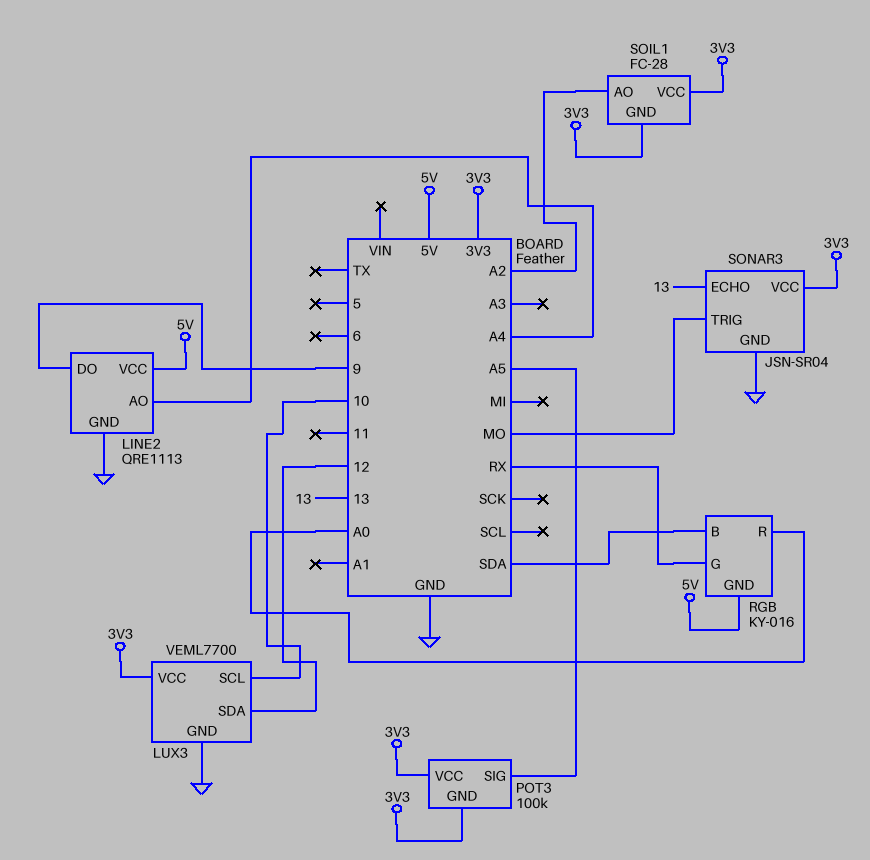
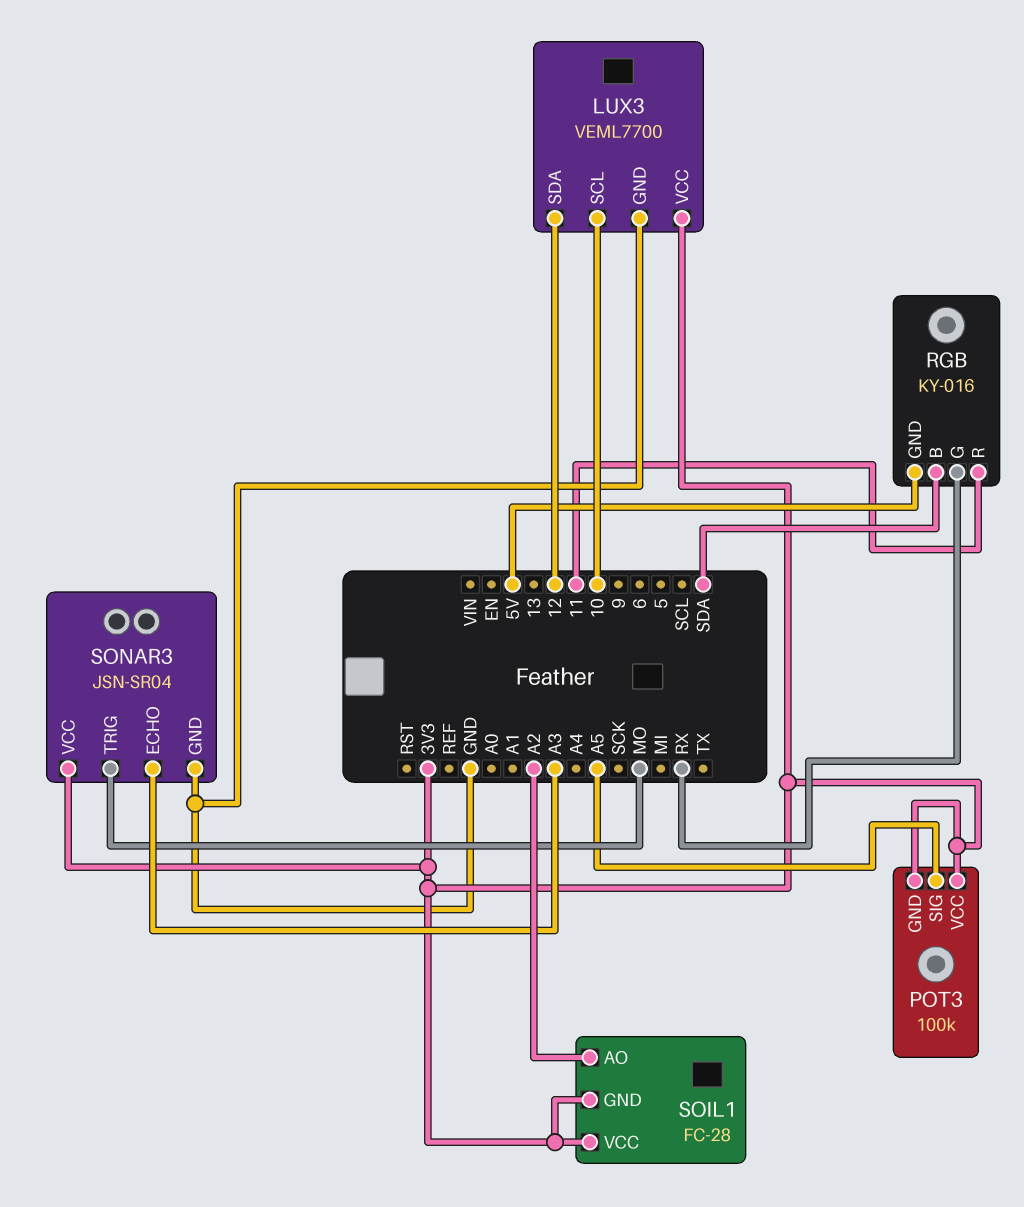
LINE2: QRE1113 -> none
LINE2 pin AO: A4 -> none
LINE2 pin DO: 9 -> none
LINE2 pin GND: GND -> none
LINE2 pin VCC: 5V -> none
RGB pin R: A0 -> 11
SONAR3 pin ECHO: 13 -> A3

